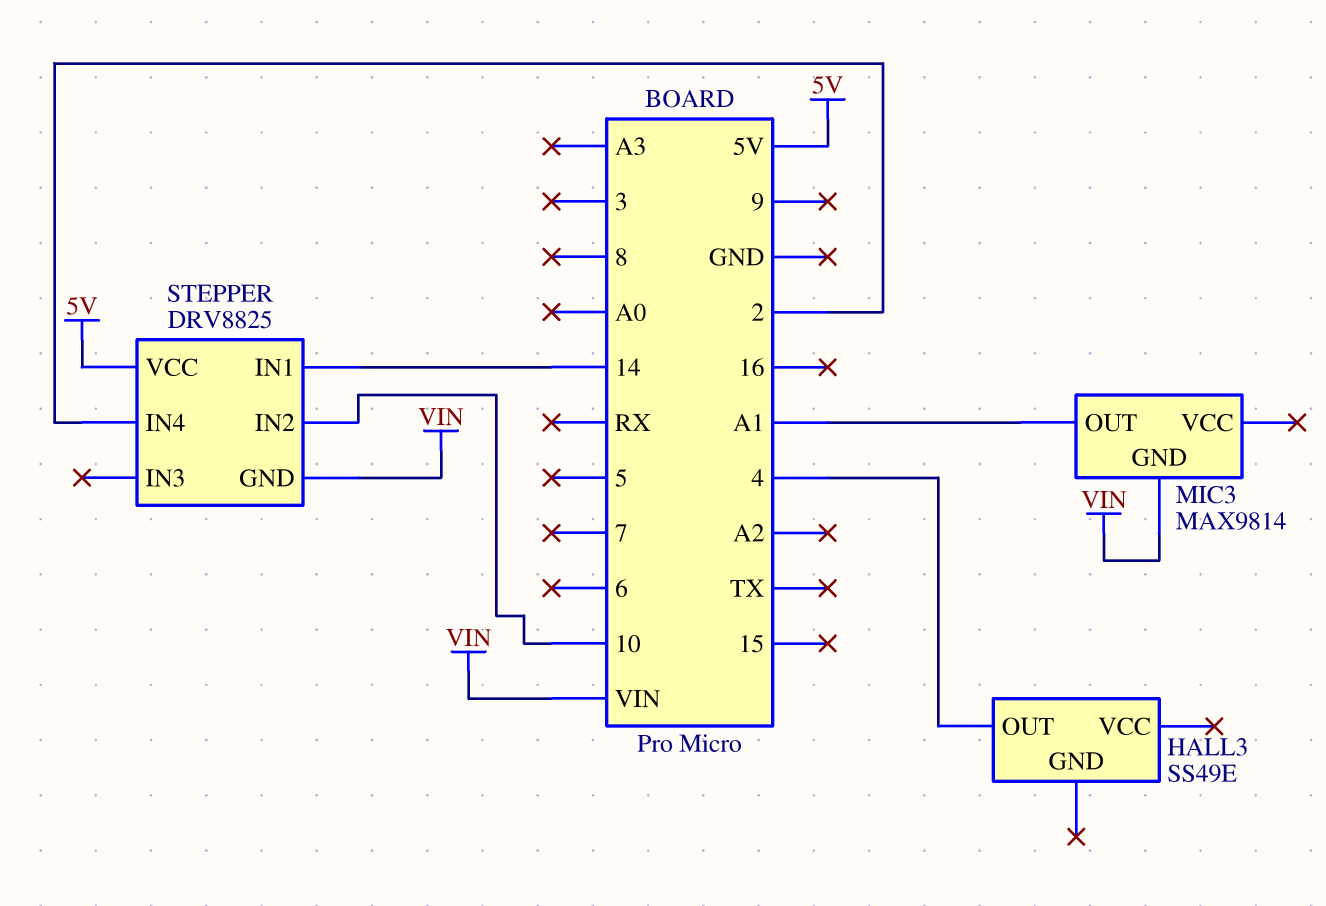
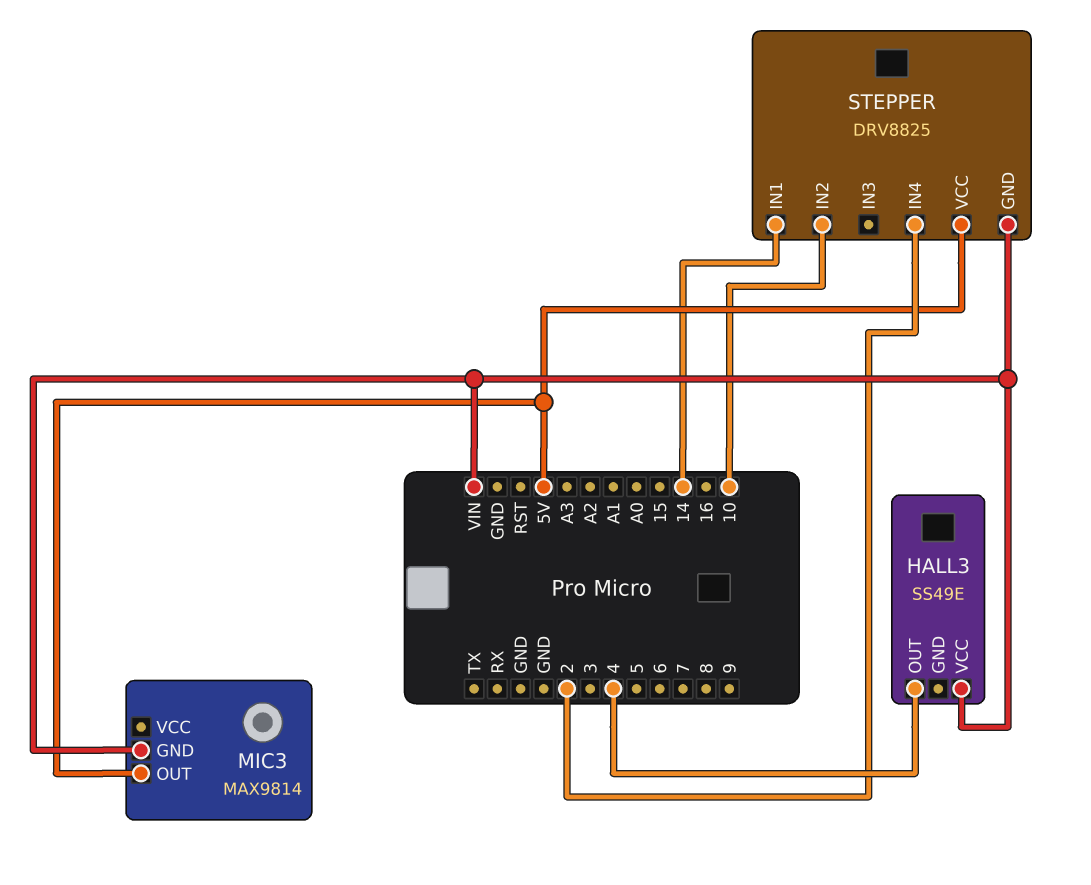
HALL3 pin VCC: none -> VIN
MIC3 pin OUT: A1 -> 5V

